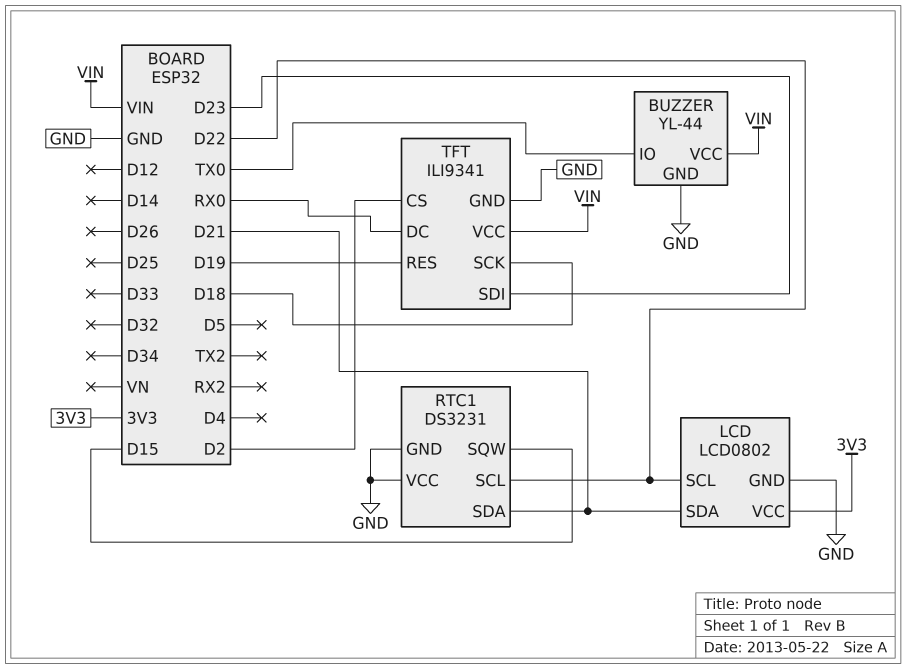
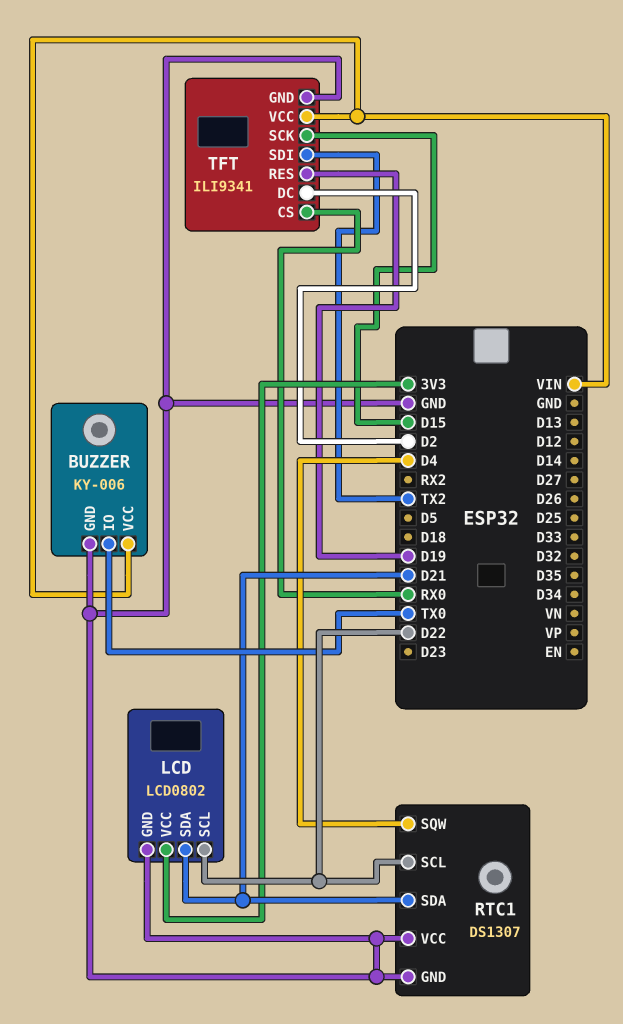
BUZZER: YL-44 -> KY-006
RTC1: DS3231 -> DS1307
RTC1 pin SQW: D15 -> D4
TFT pin CS: D2 -> RX0
TFT pin DC: RX0 -> D2
TFT pin SCK: D18 -> D15
TFT pin SDI: D23 -> TX2

